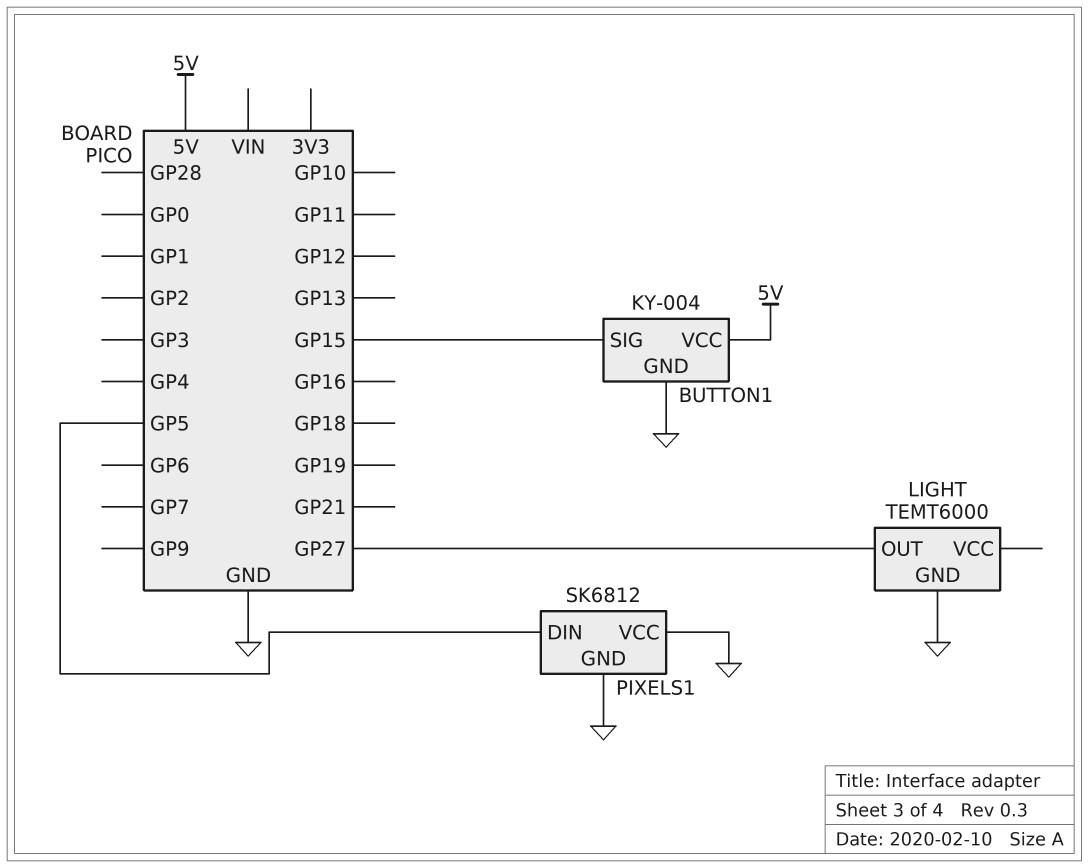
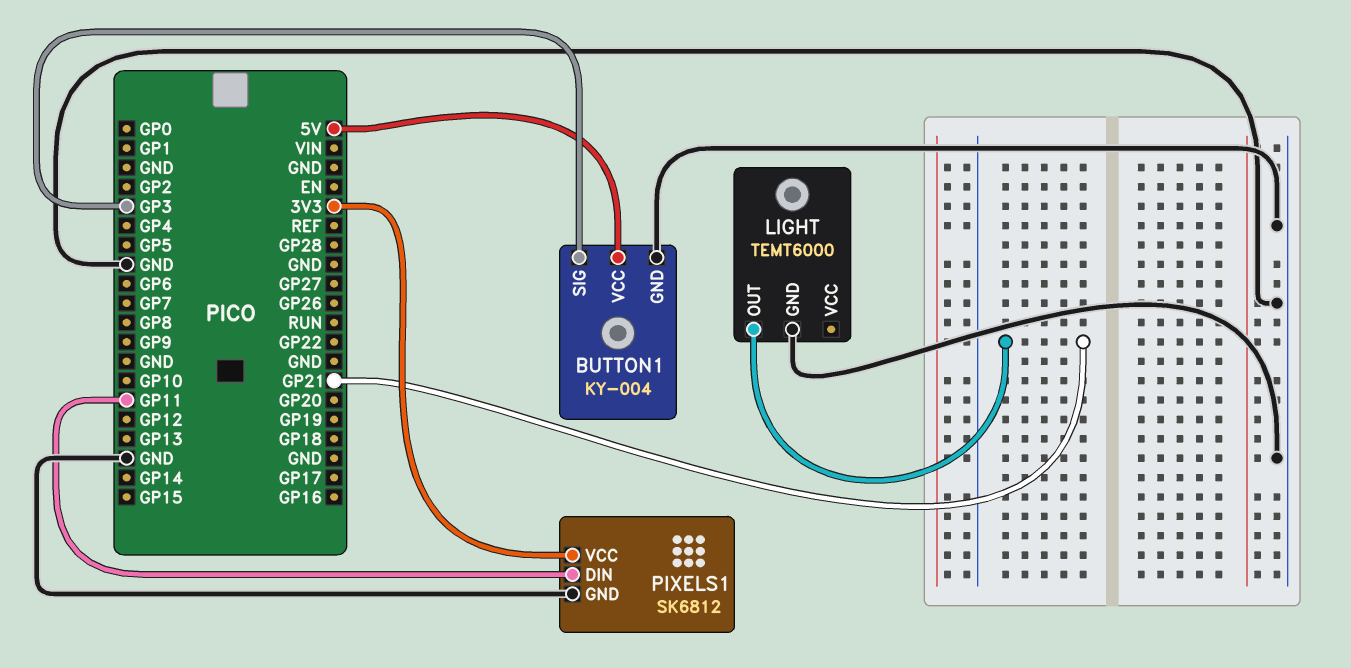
BUTTON1 pin SIG: GP15 -> GP3
LIGHT pin OUT: GP27 -> GP21
PIXELS1 pin DIN: GP5 -> GP11
PIXELS1 pin VCC: GND -> 3V3

